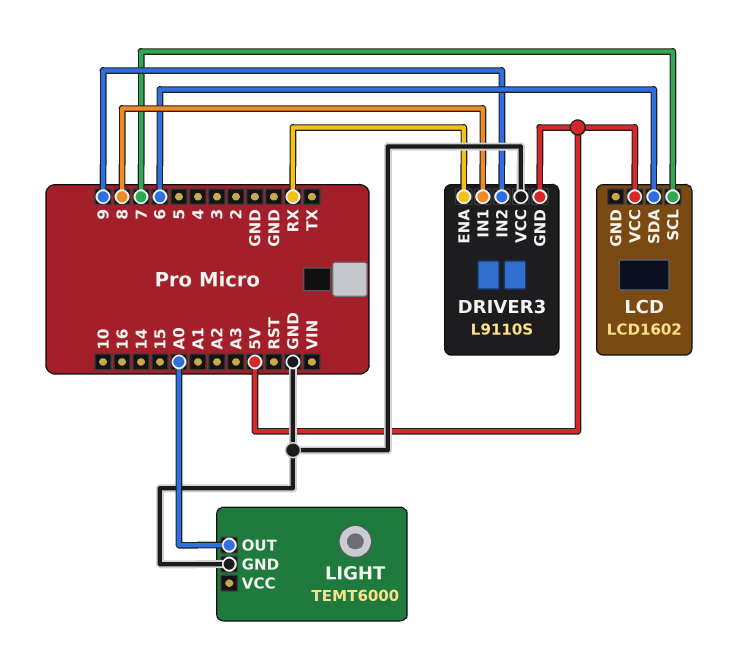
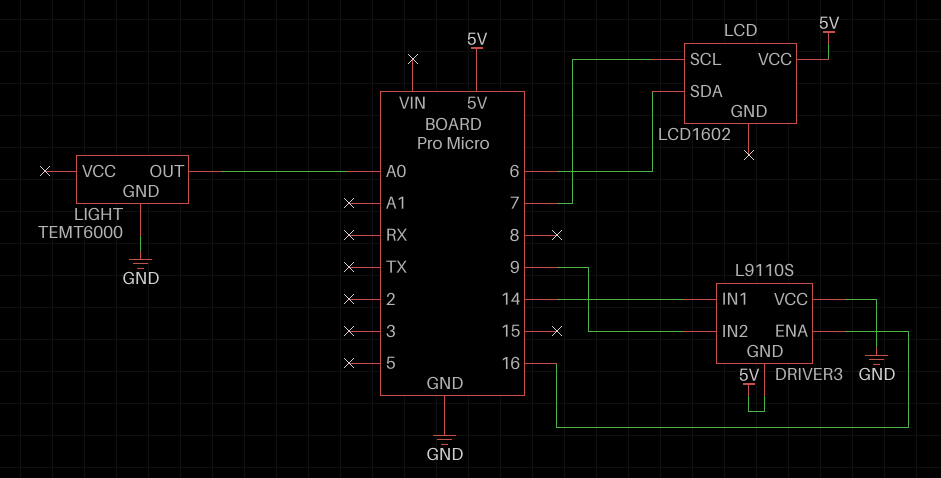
DRIVER3 pin ENA: RX -> 16
DRIVER3 pin IN1: 8 -> 14

